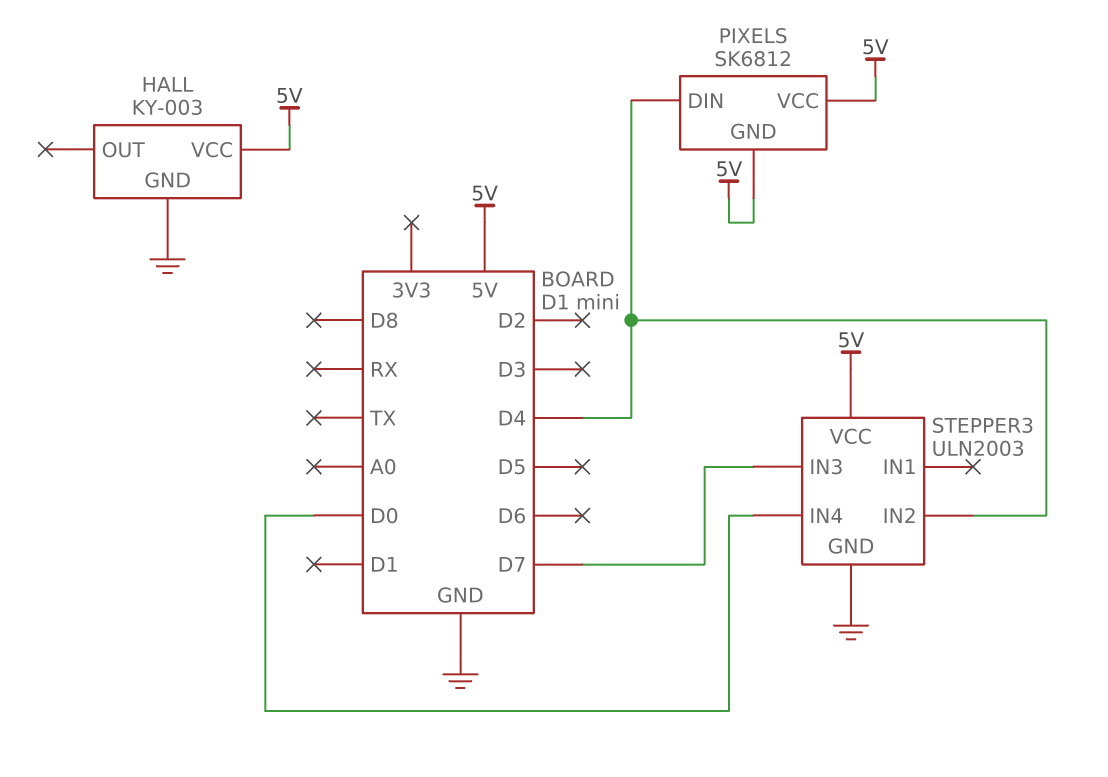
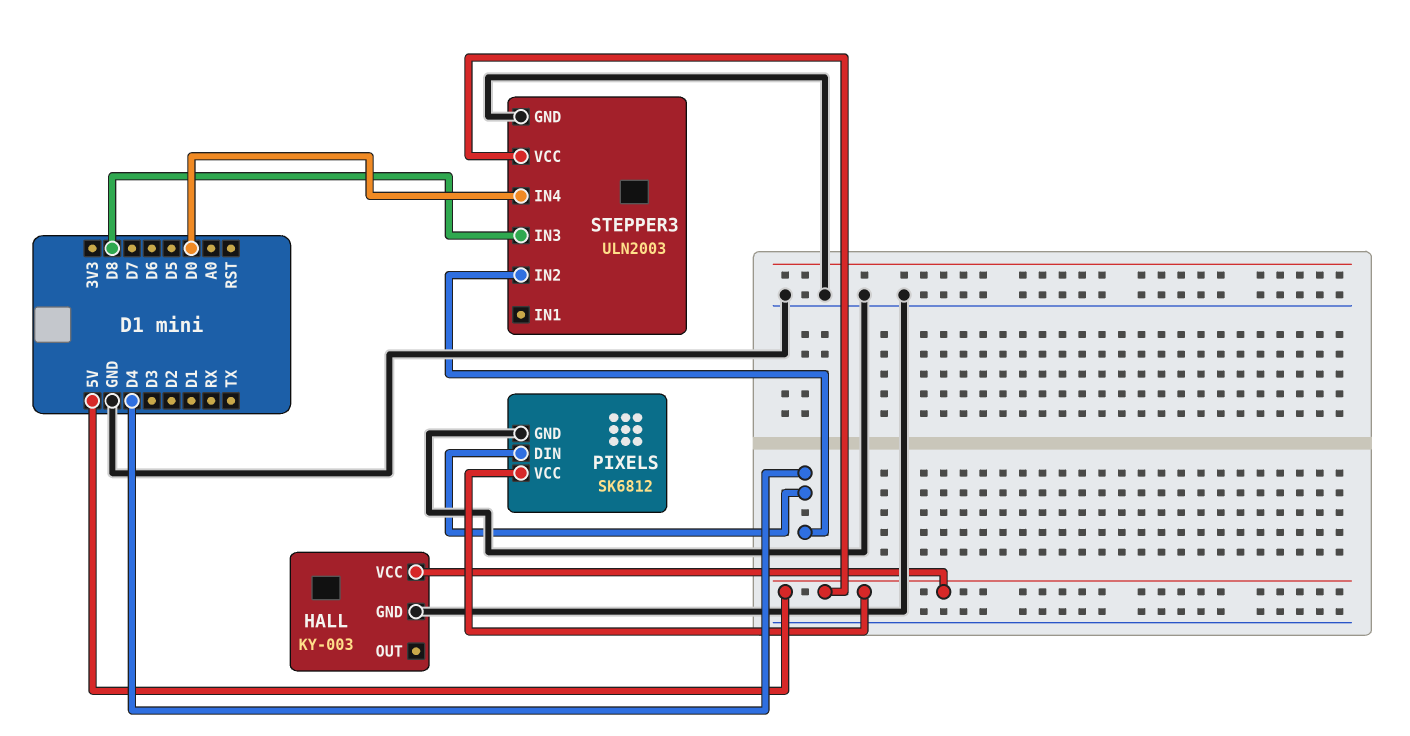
PIXELS pin GND: 5V -> GND
STEPPER3 pin IN3: D7 -> D8

